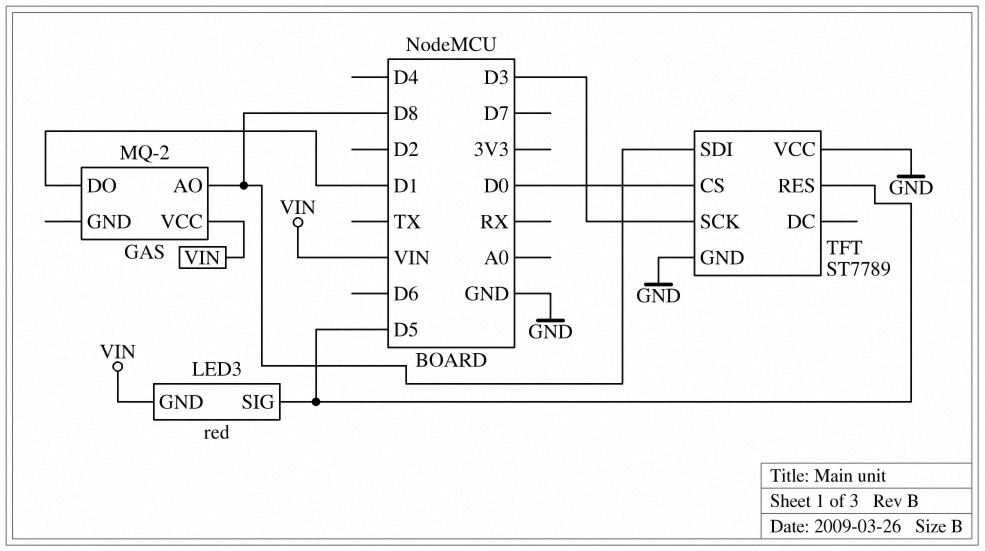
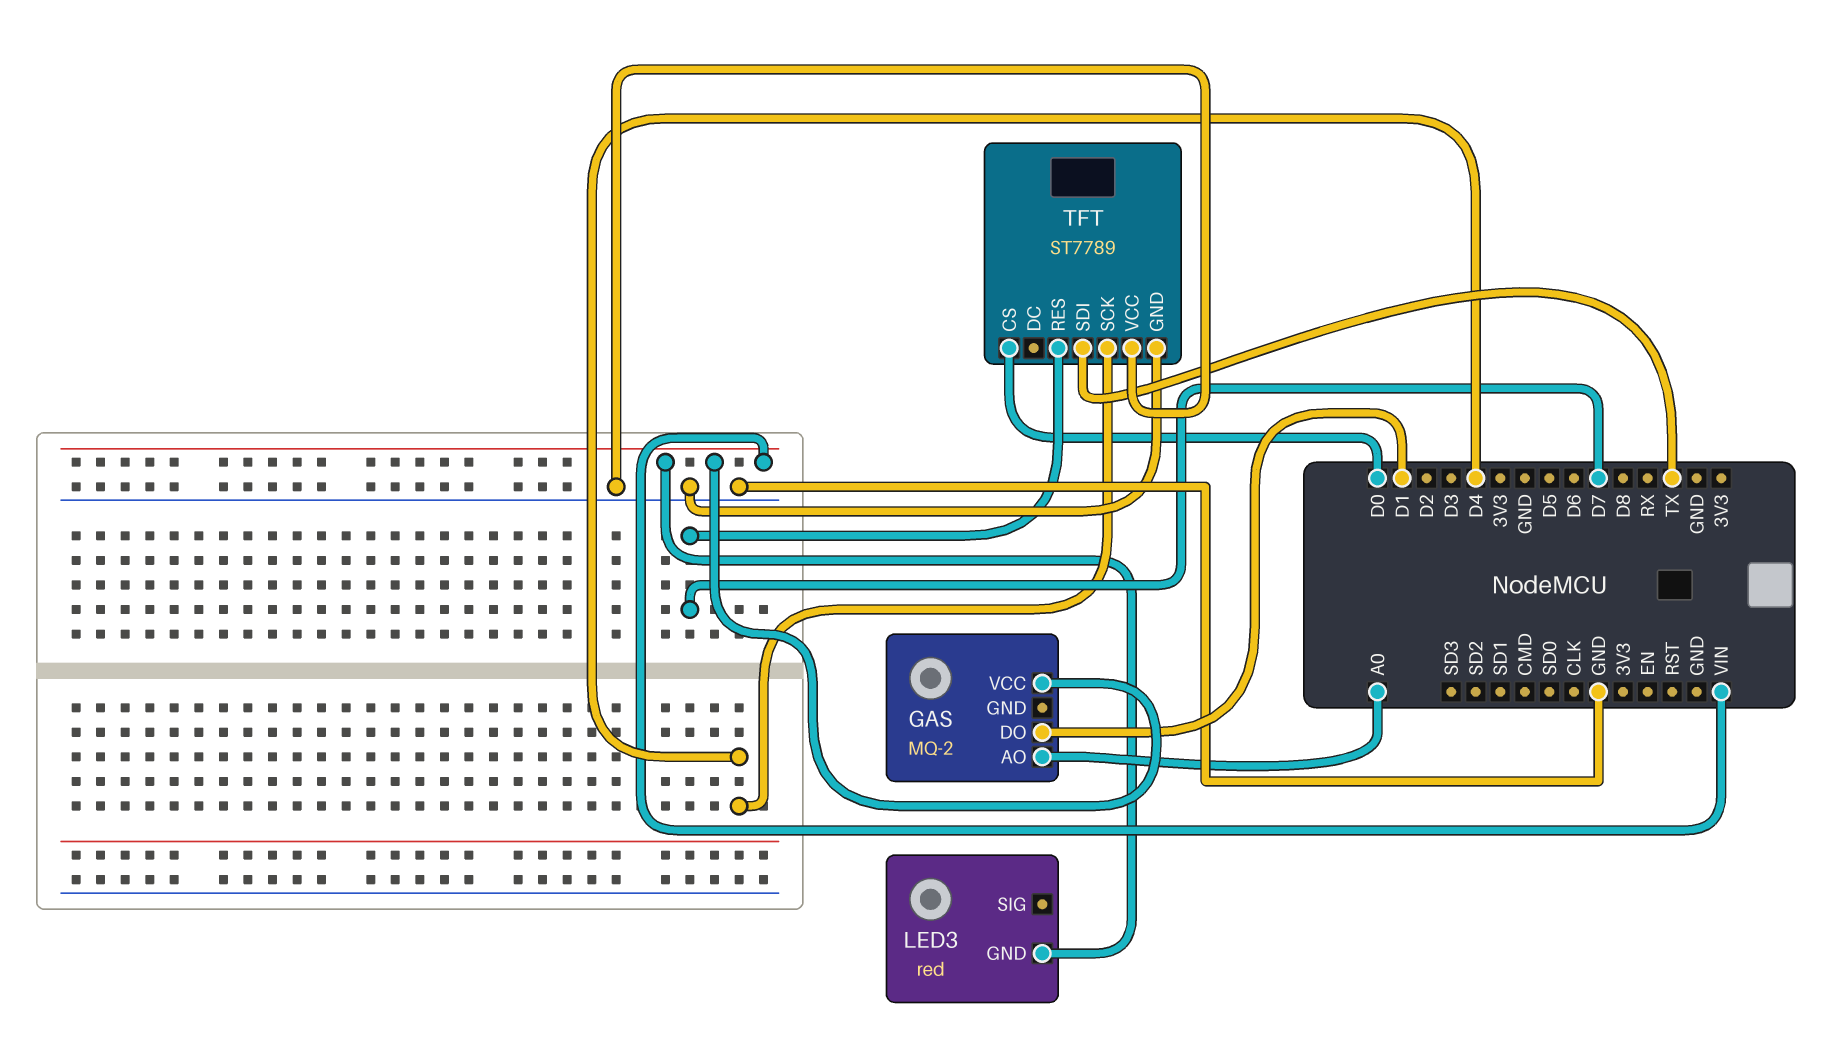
GAS pin AO: D8 -> A0
LED3 pin SIG: D5 -> none
TFT pin RES: D5 -> D7
TFT pin SCK: D3 -> D4
TFT pin SDI: D8 -> TX

